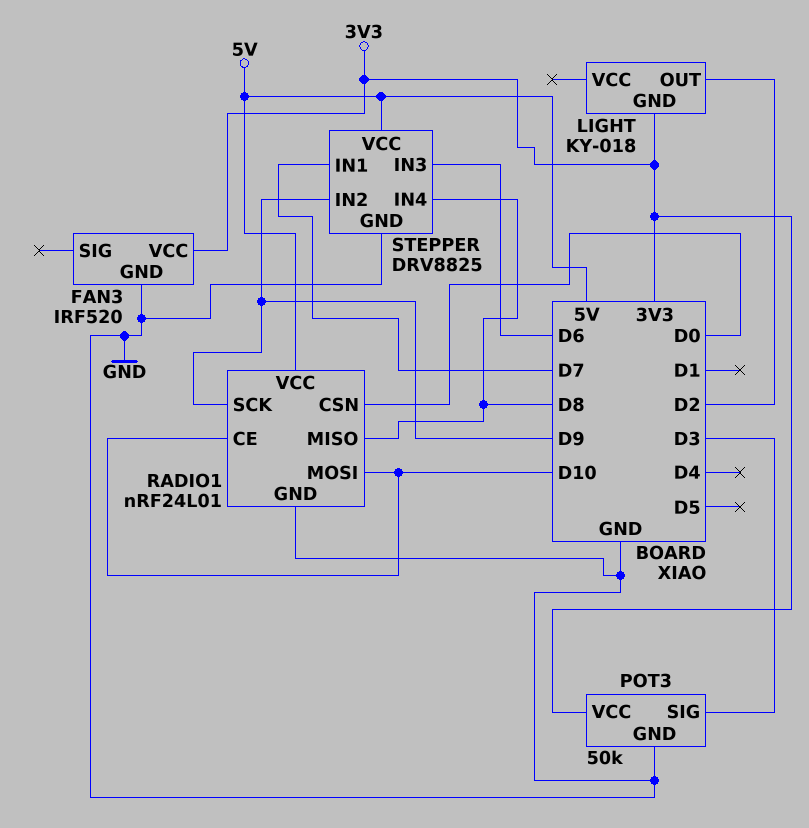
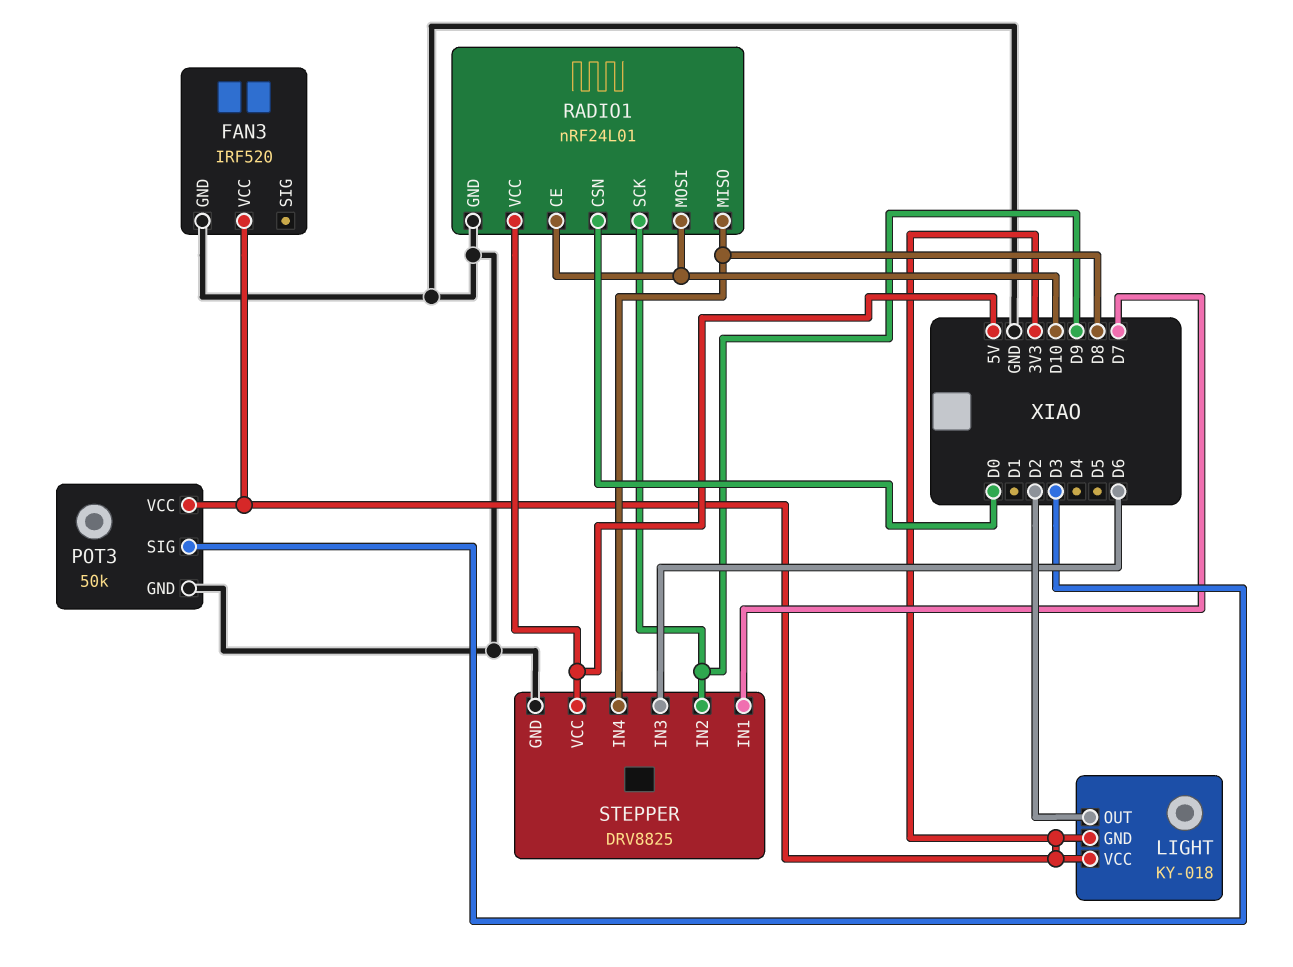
LIGHT pin VCC: none -> 3V3

